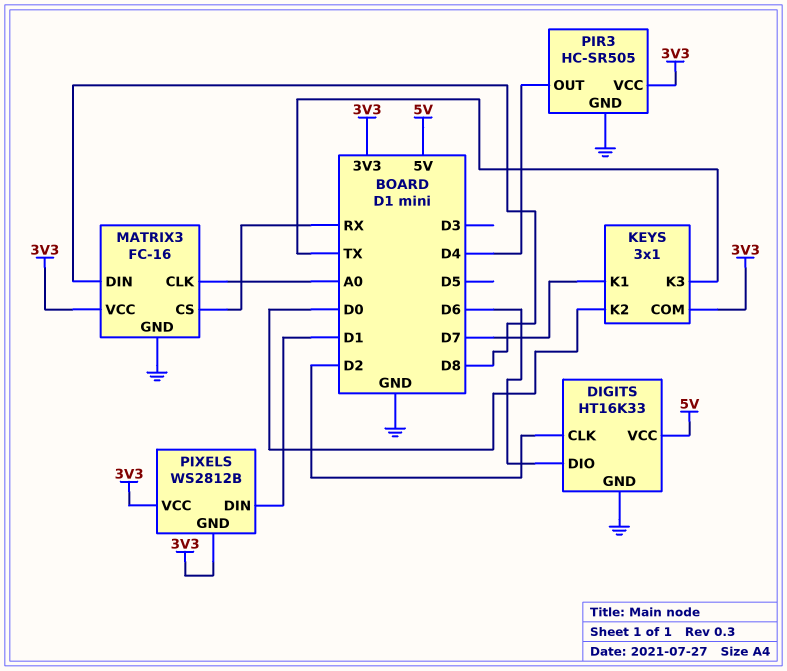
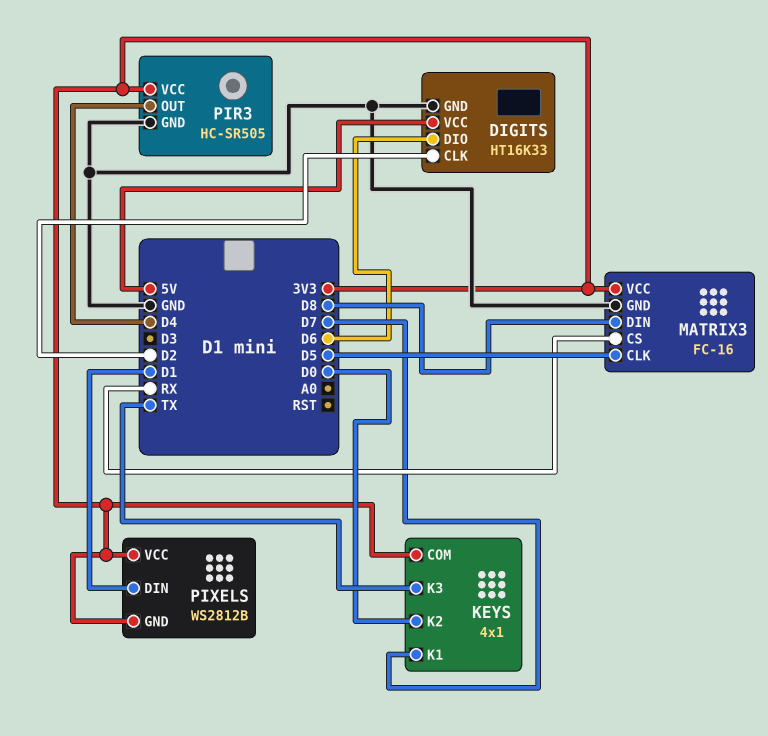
KEYS: 3x1 -> 4x1
MATRIX3 pin CLK: A0 -> D5

